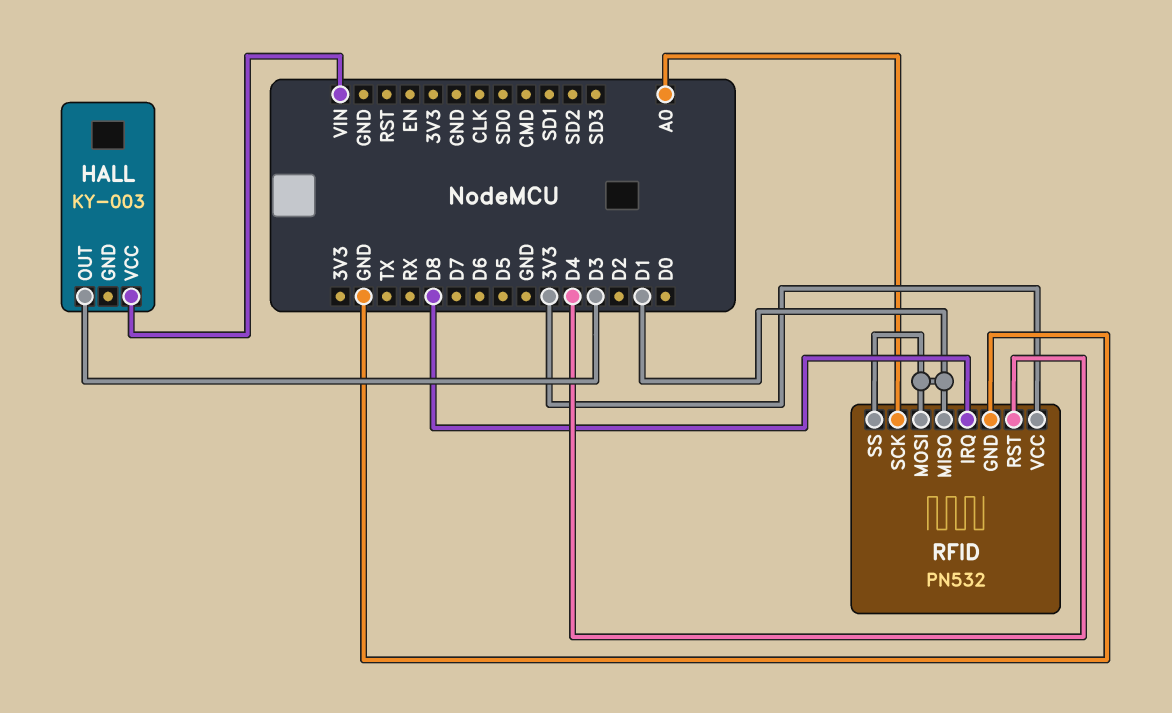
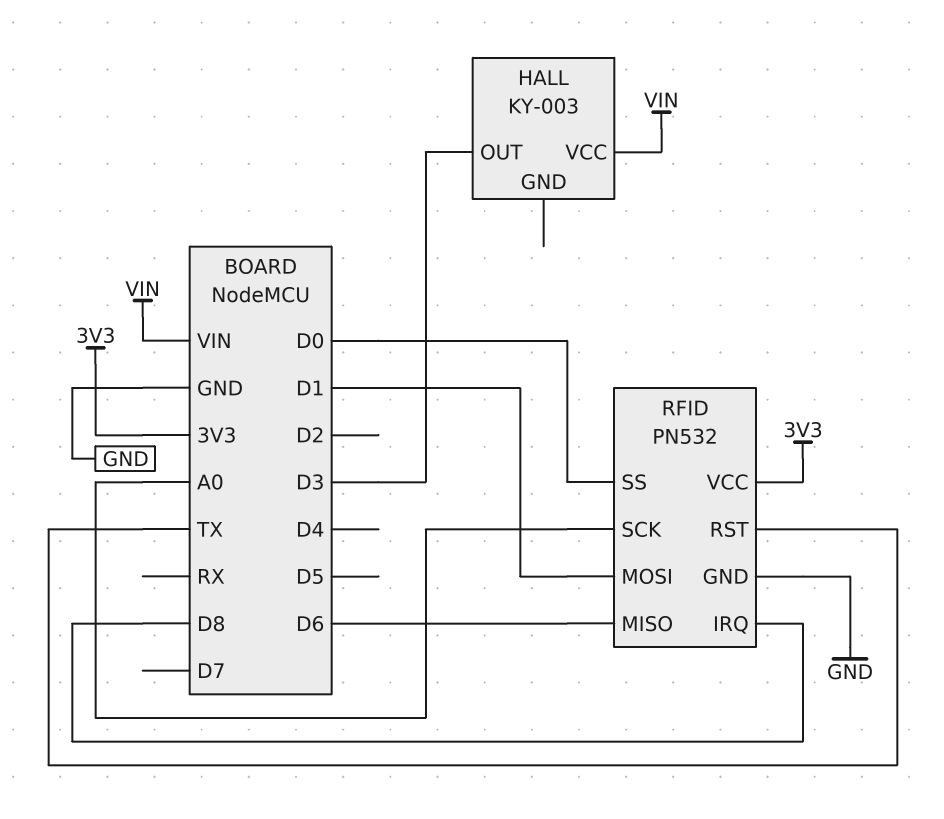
RFID pin MISO: D1 -> D6
RFID pin RST: D4 -> TX
RFID pin SS: D1 -> D0

